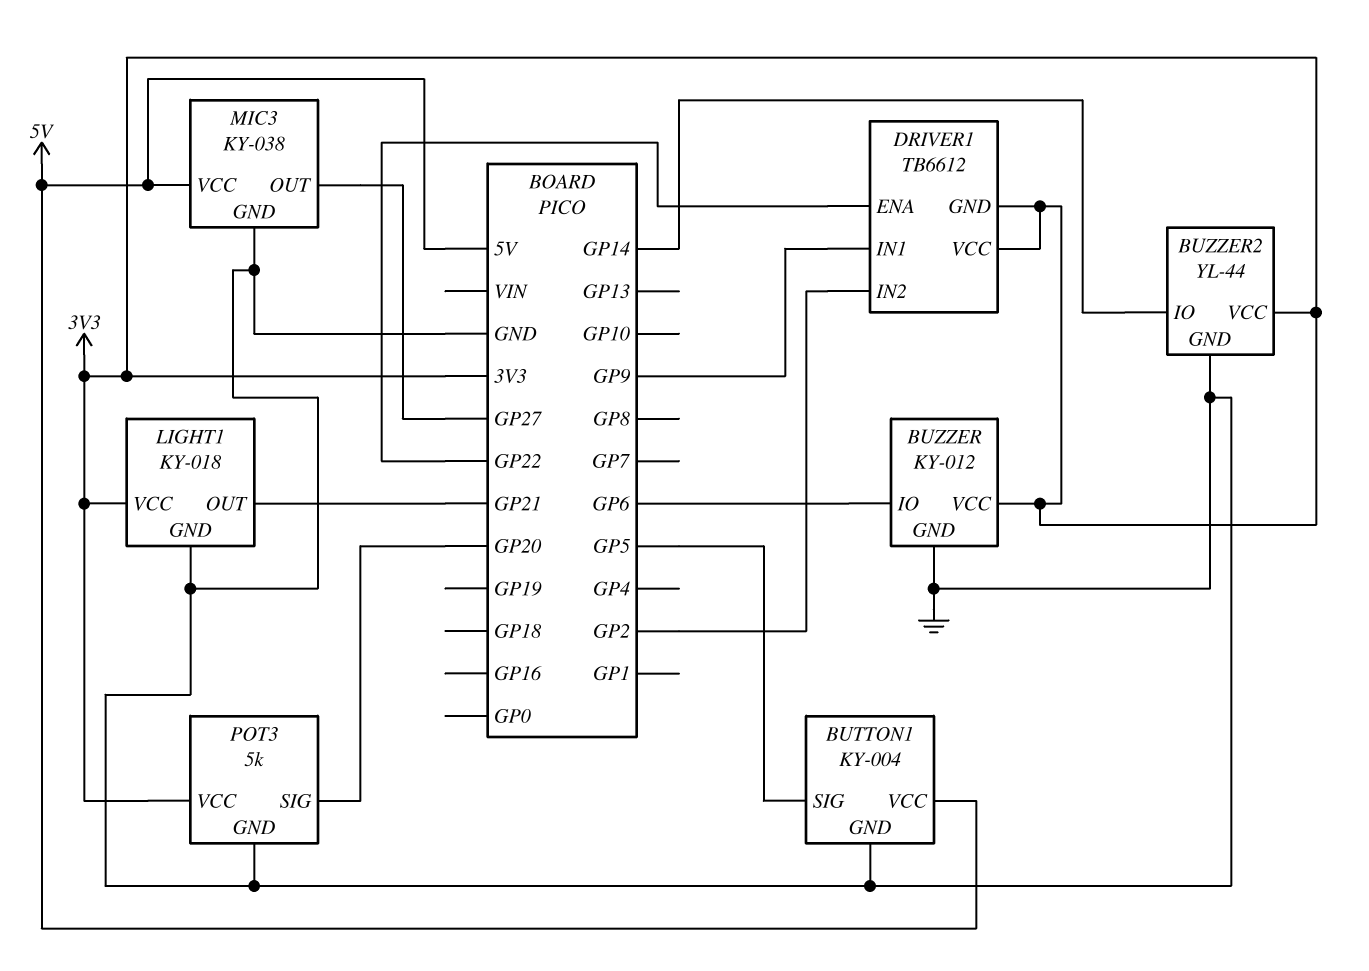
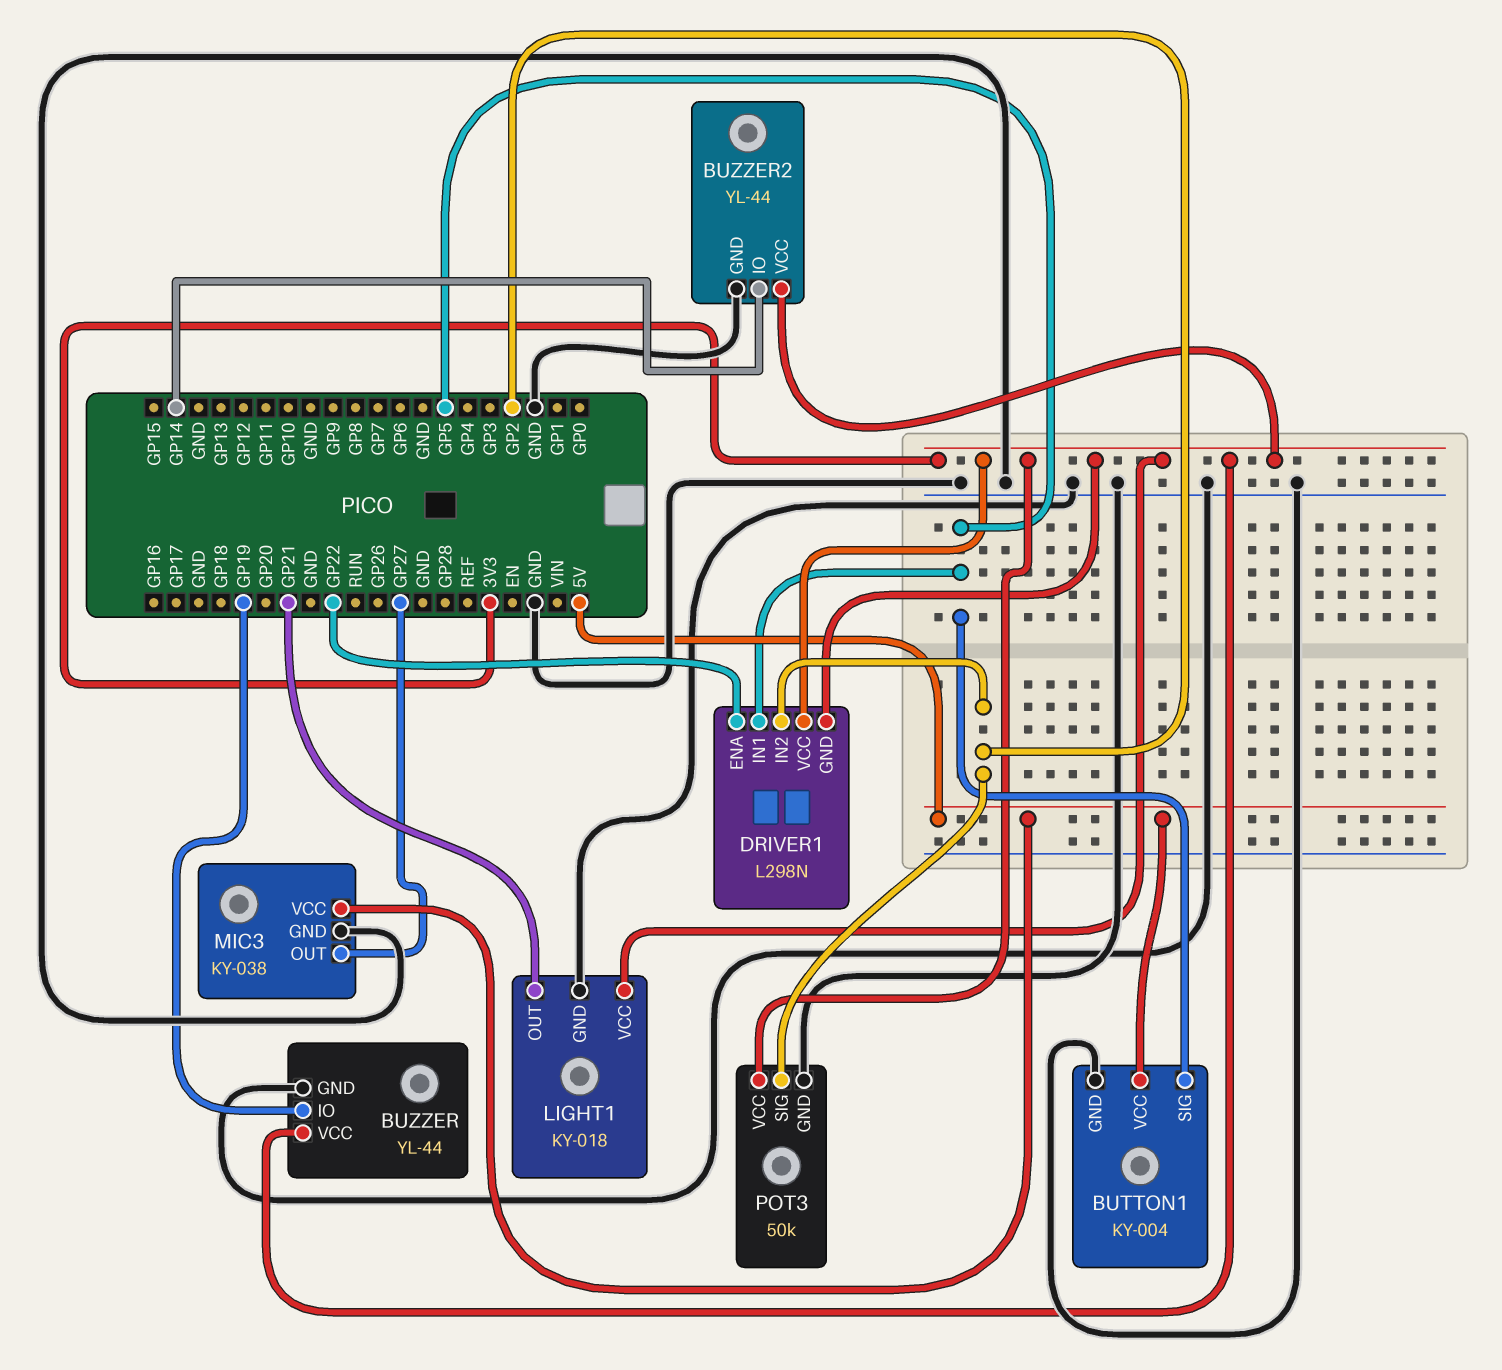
BUZZER: KY-012 -> YL-44
BUZZER pin IO: GP6 -> GP19
DRIVER1: TB6612 -> L298N
DRIVER1 pin IN1: GP9 -> GP5
POT3: 5k -> 50k
POT3 pin SIG: GP20 -> GP2

